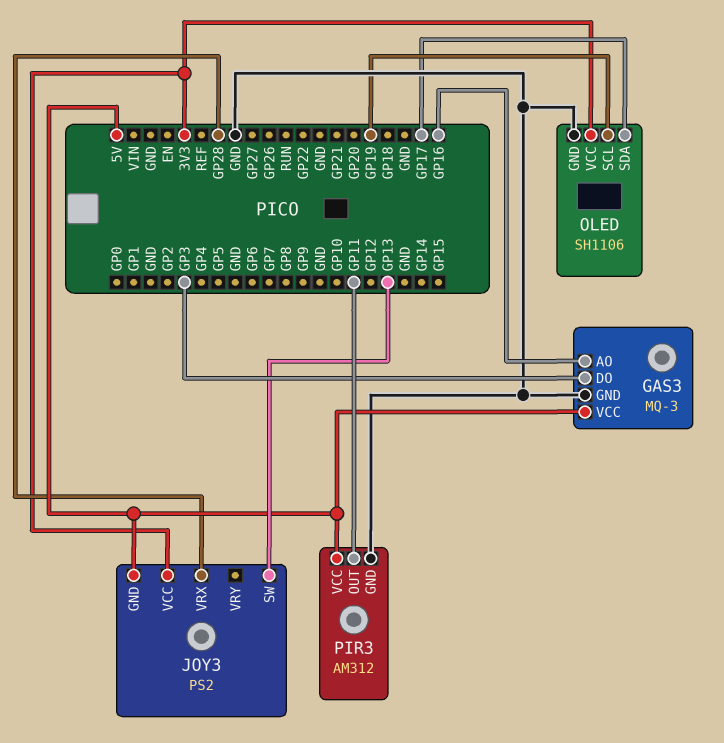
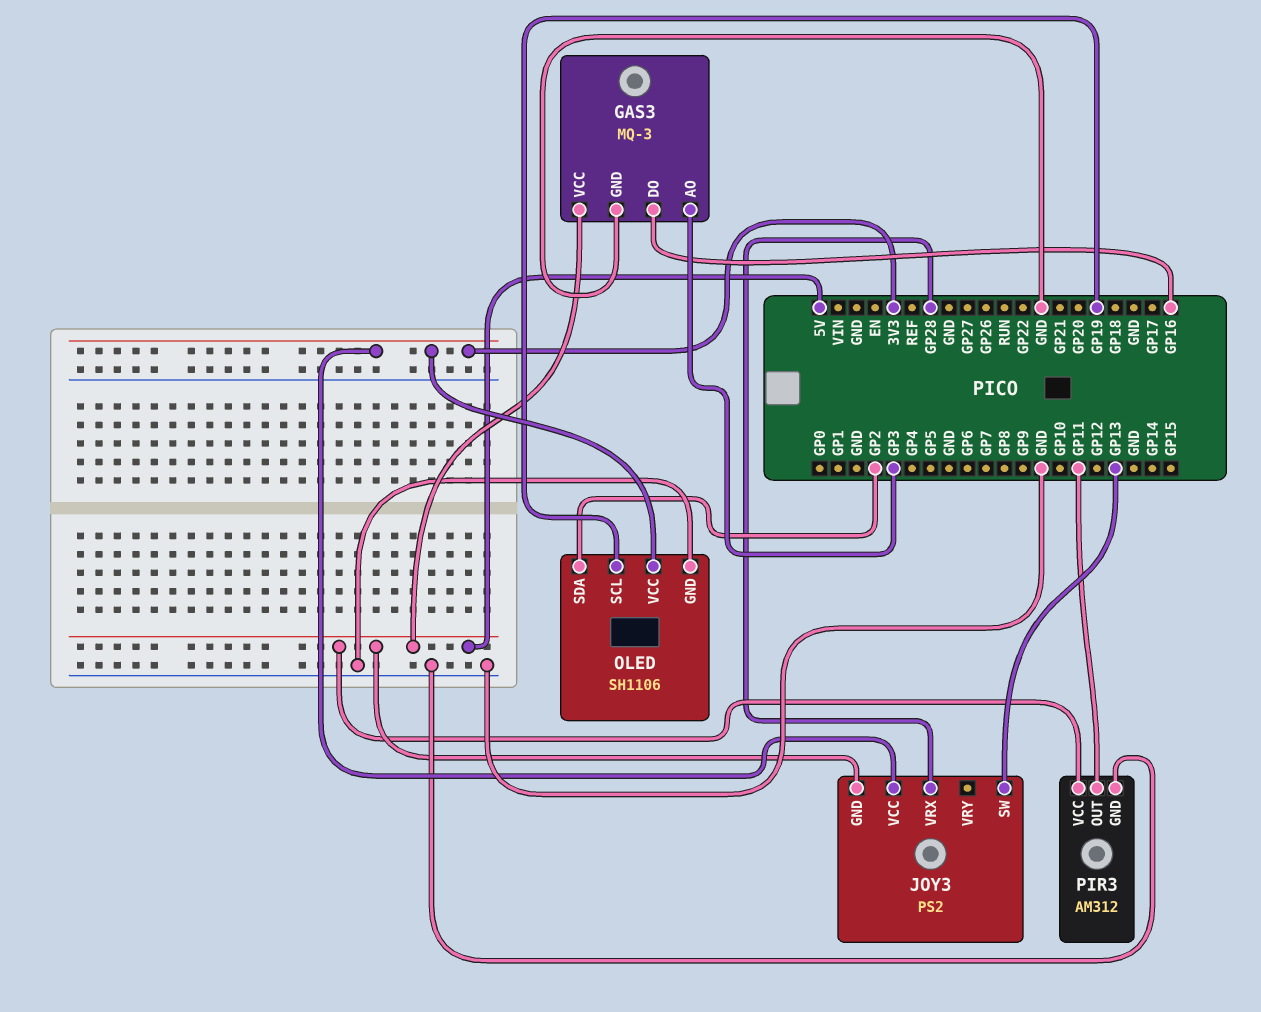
GAS3 pin AO: GP16 -> GP3
GAS3 pin DO: GP3 -> GP16
OLED pin SDA: GP17 -> GP2

